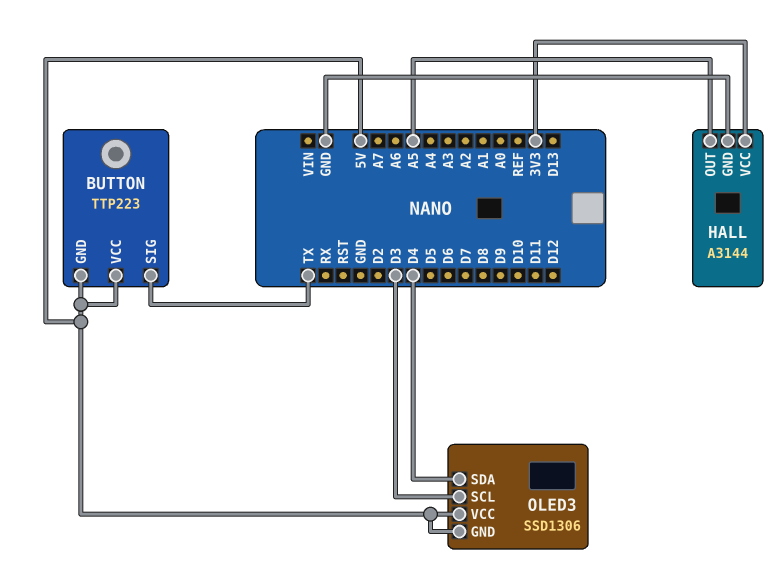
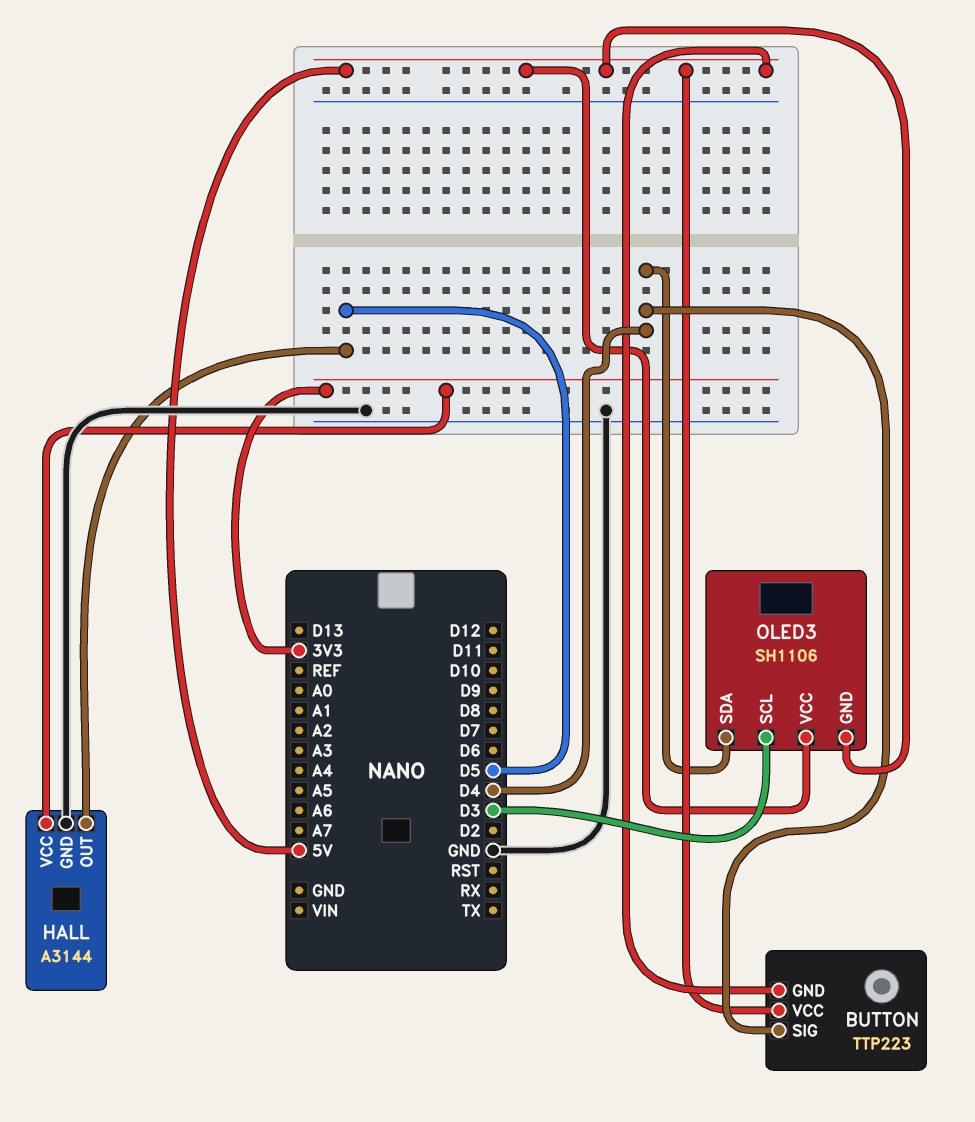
BUTTON pin SIG: TX -> D4
HALL pin OUT: A5 -> D5
OLED3: SSD1306 -> SH1106

